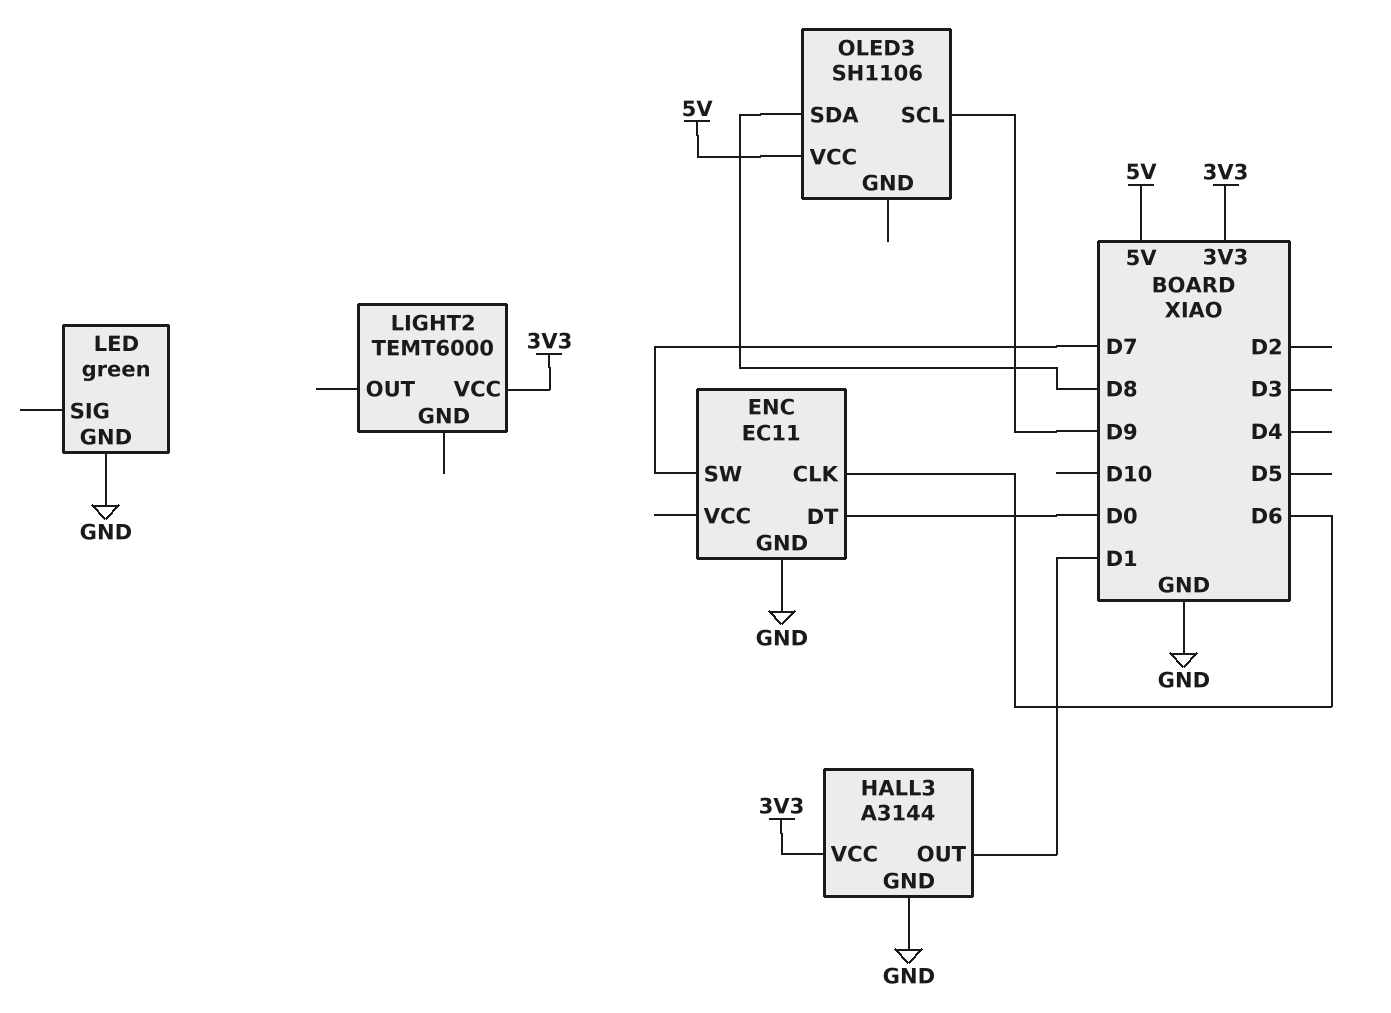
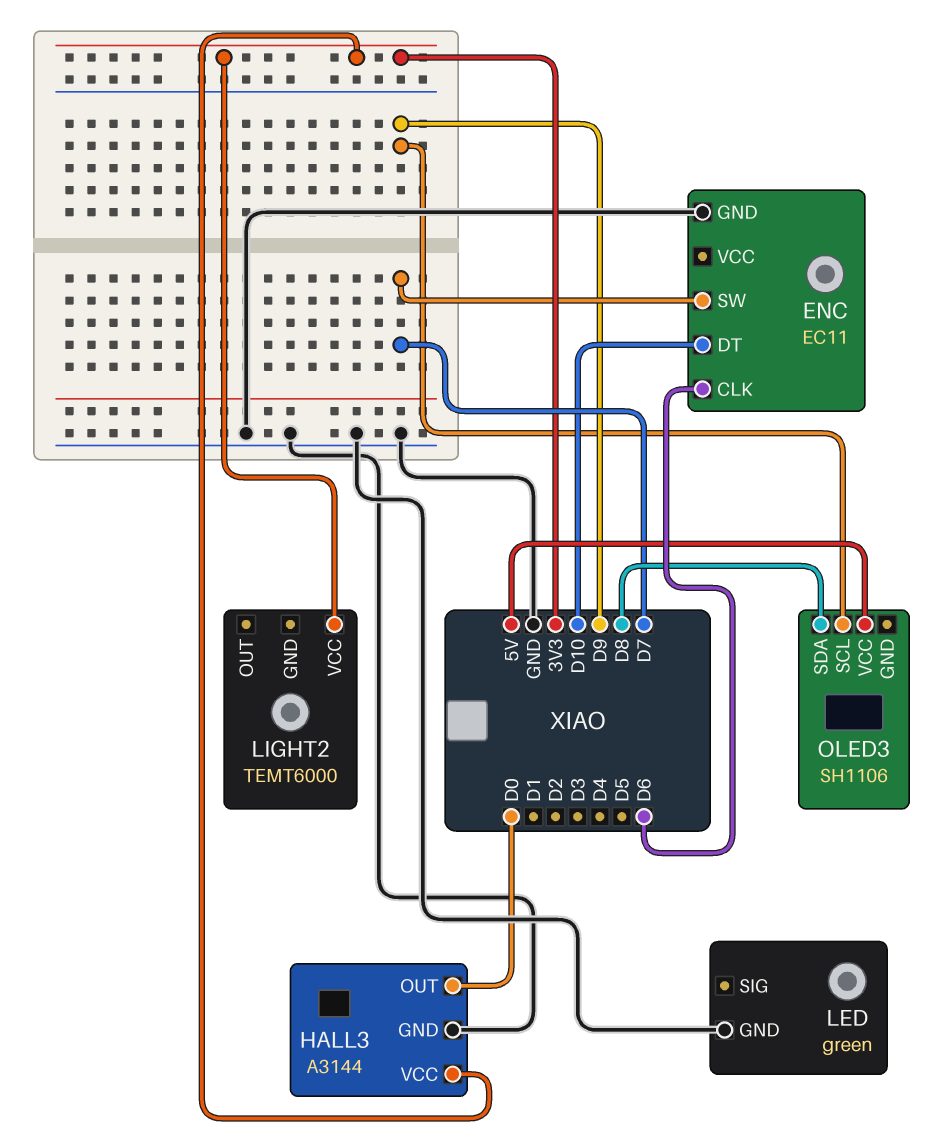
ENC pin DT: D0 -> D10
HALL3 pin OUT: D1 -> D0

